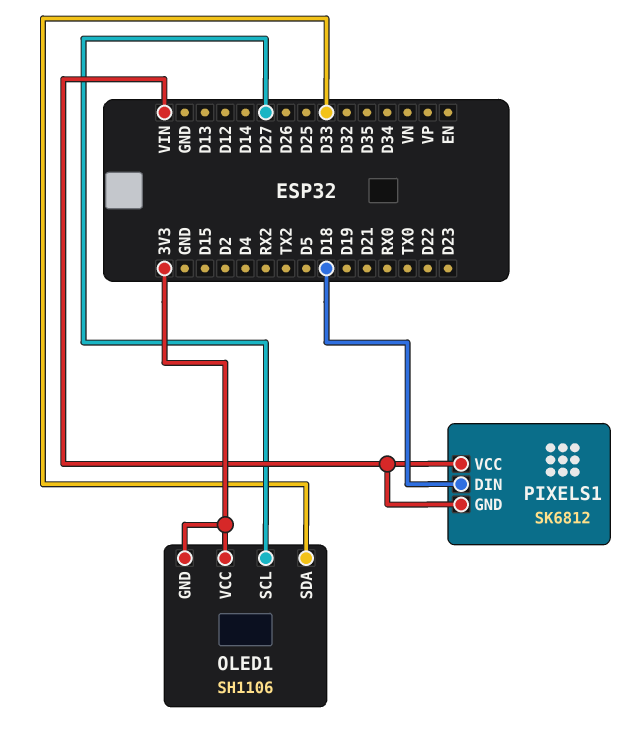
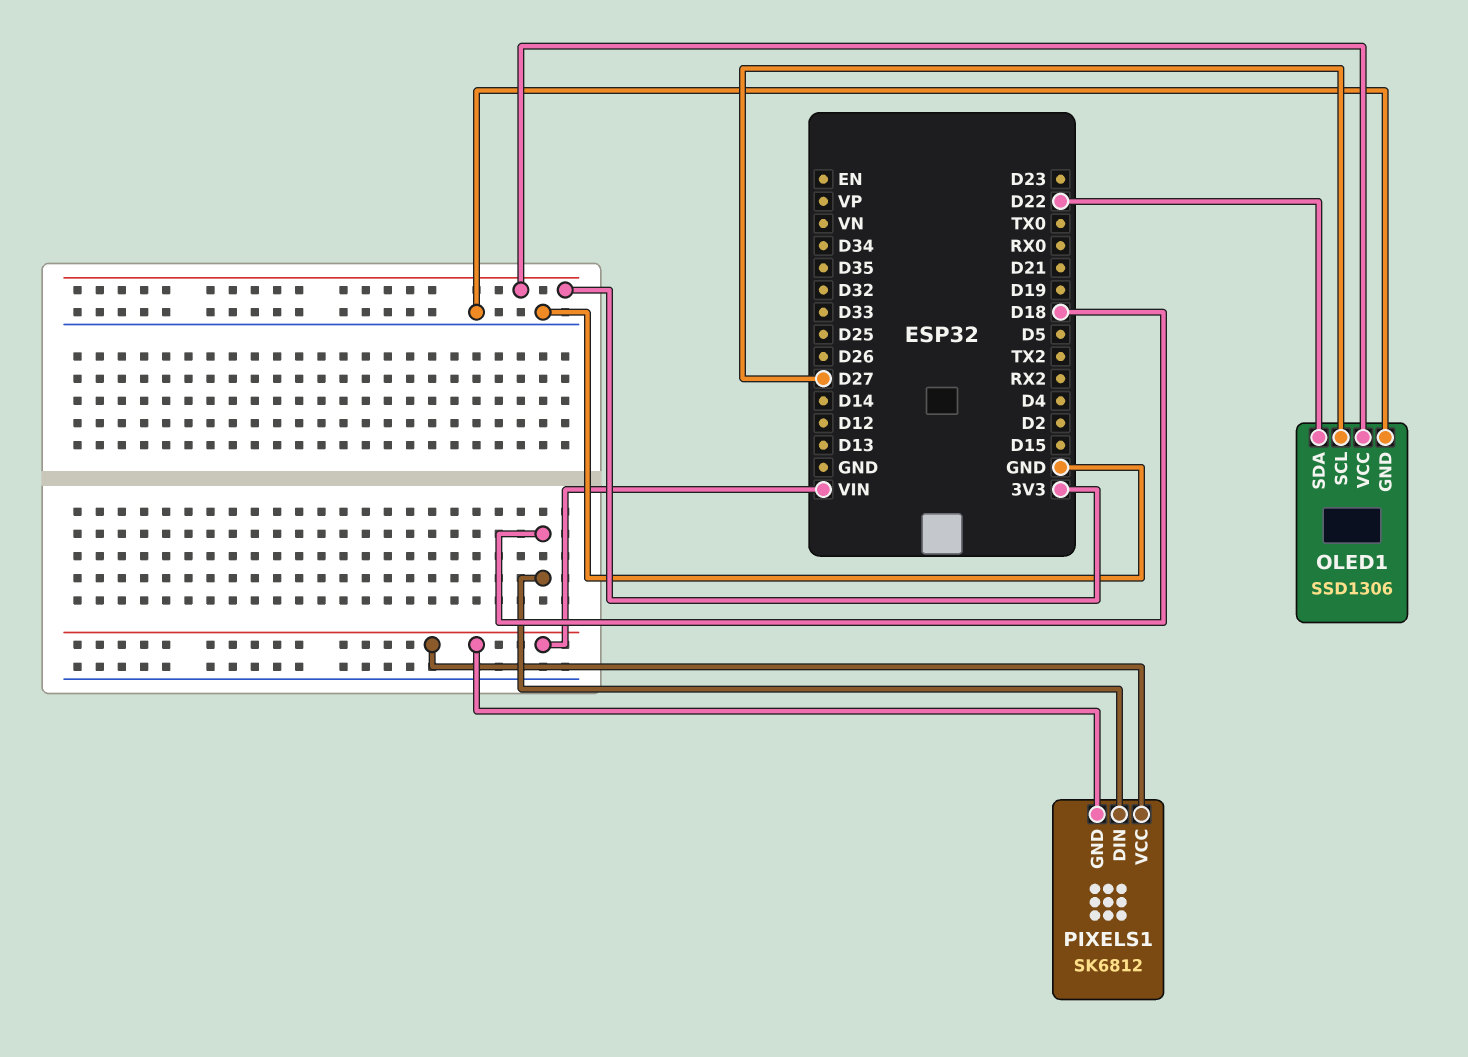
OLED1: SH1106 -> SSD1306
OLED1 pin GND: 3V3 -> GND
OLED1 pin SDA: D33 -> D22

